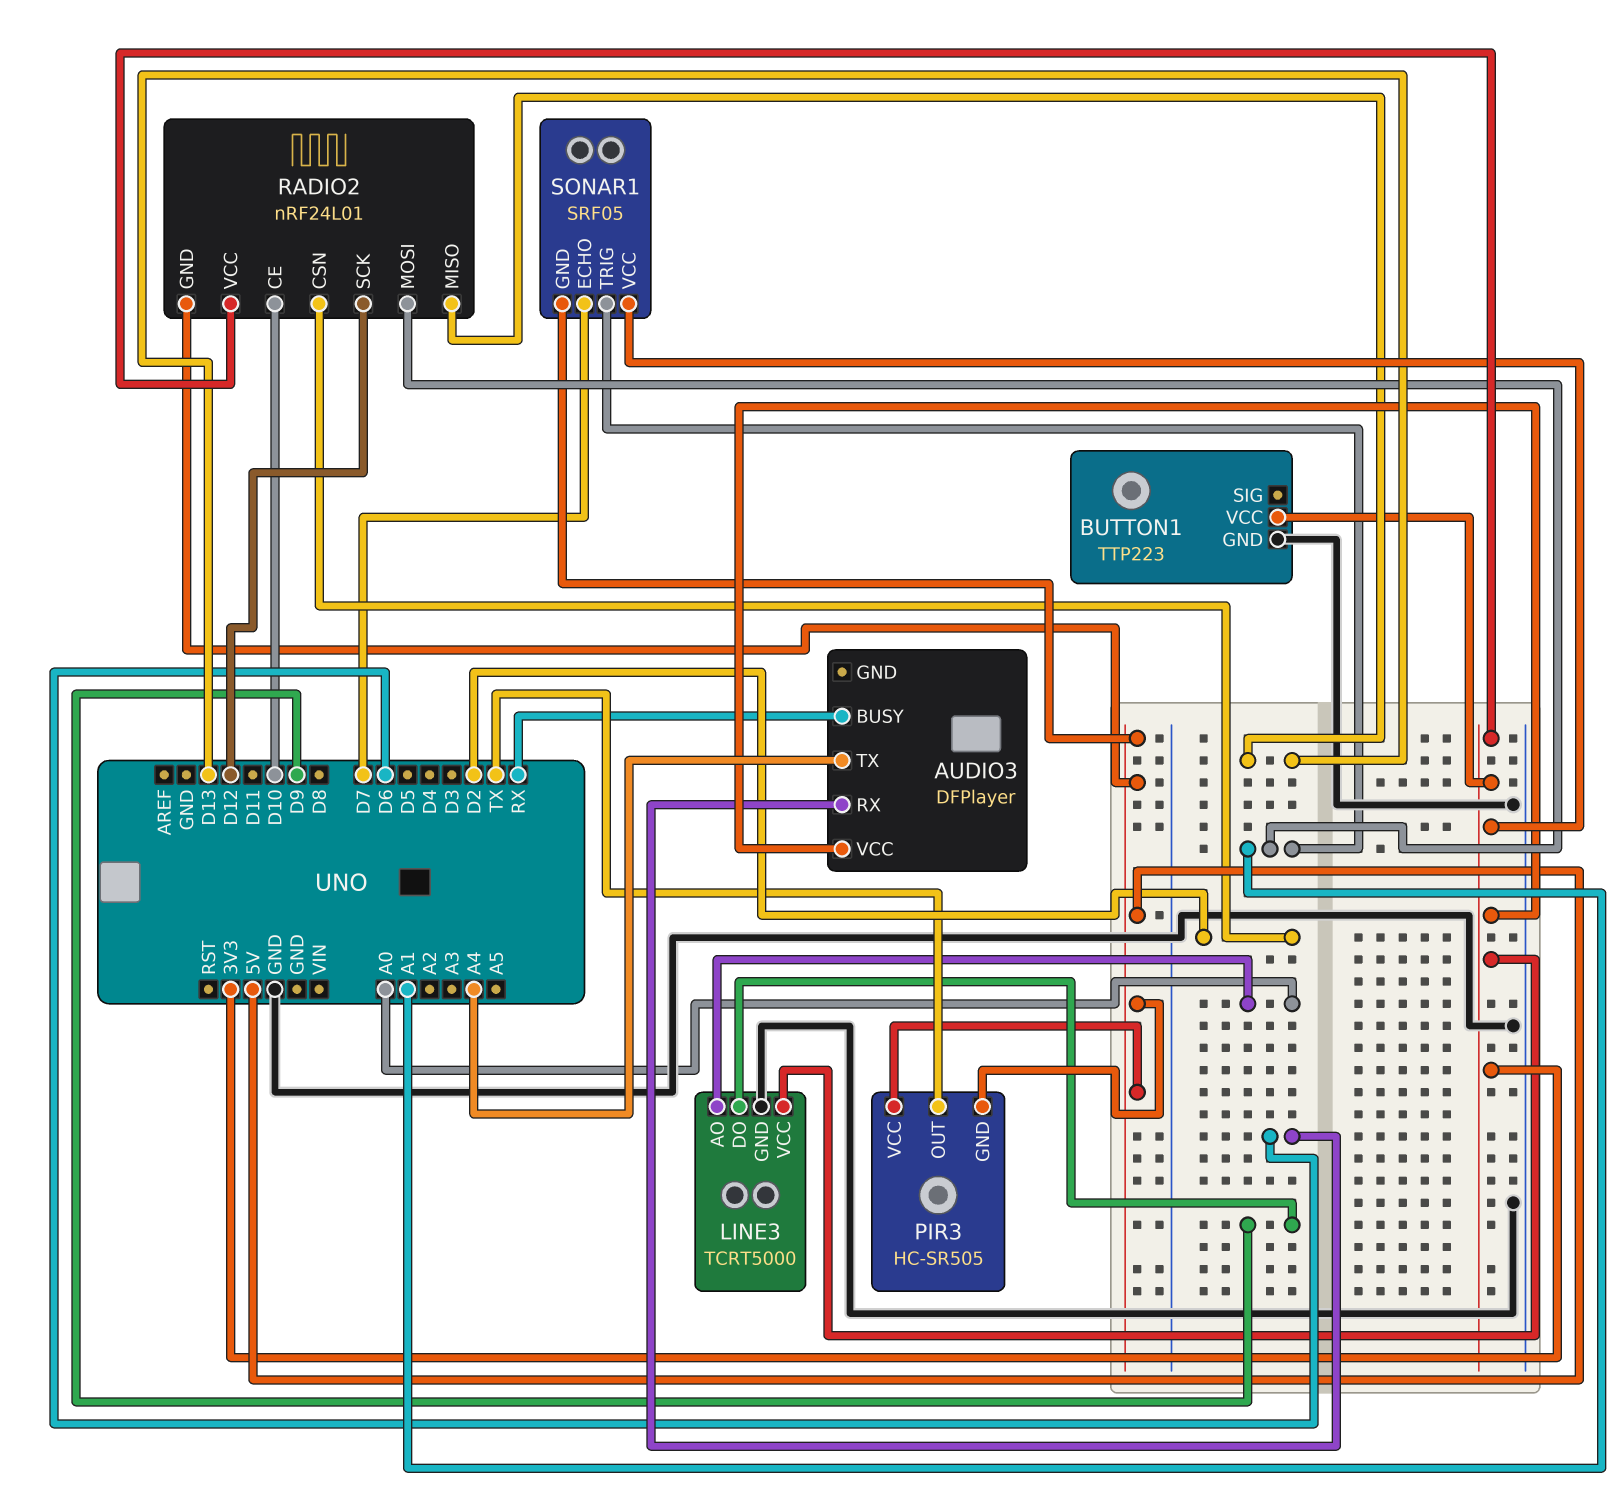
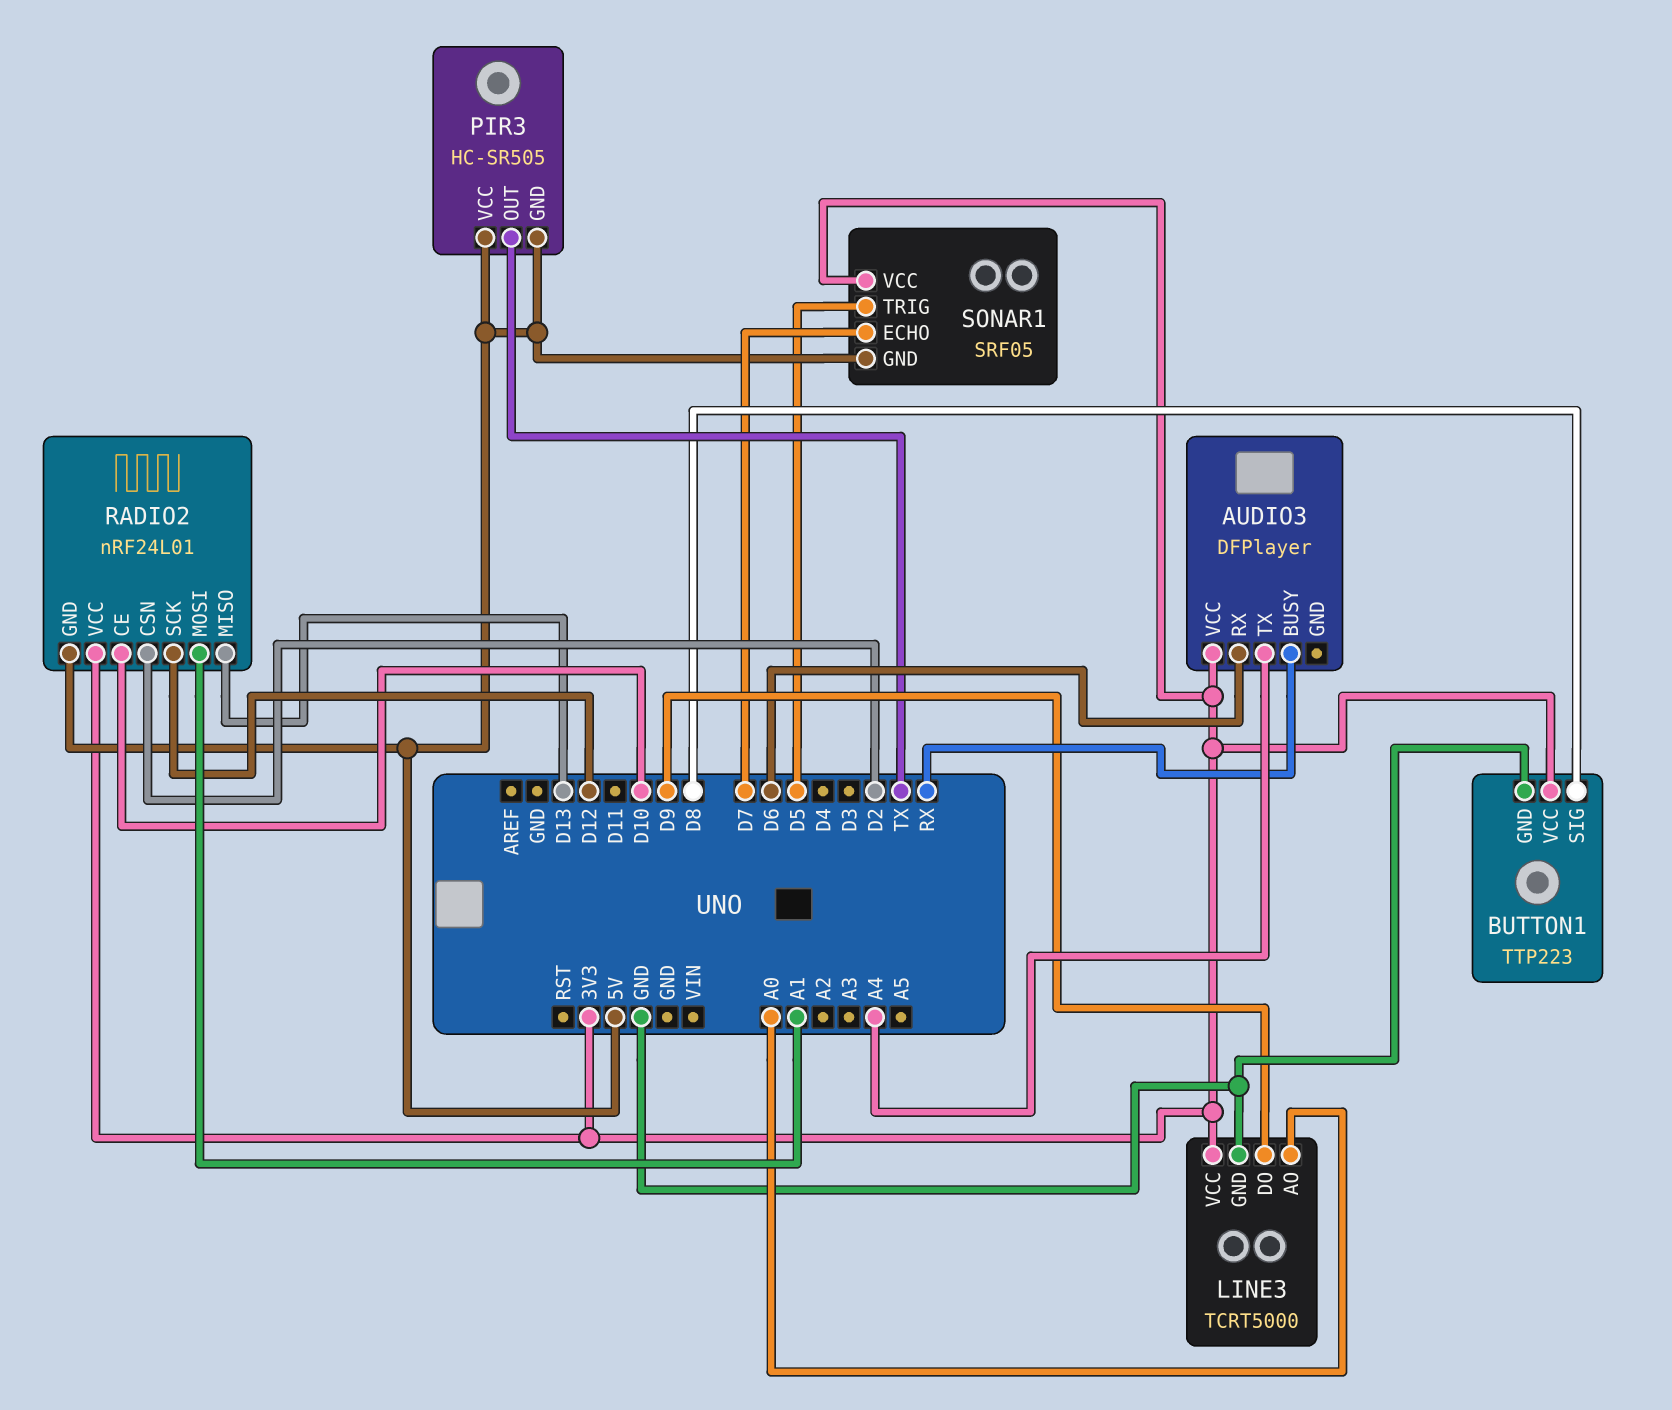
BUTTON1 pin SIG: none -> D8
SONAR1 pin TRIG: A1 -> D5

